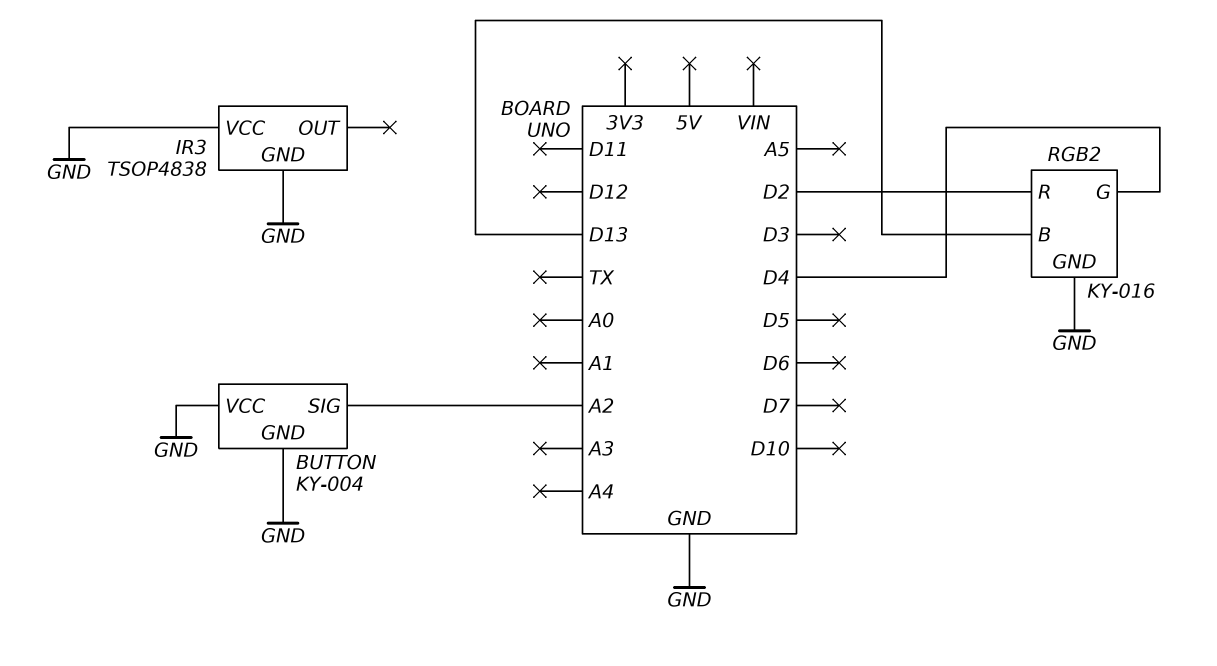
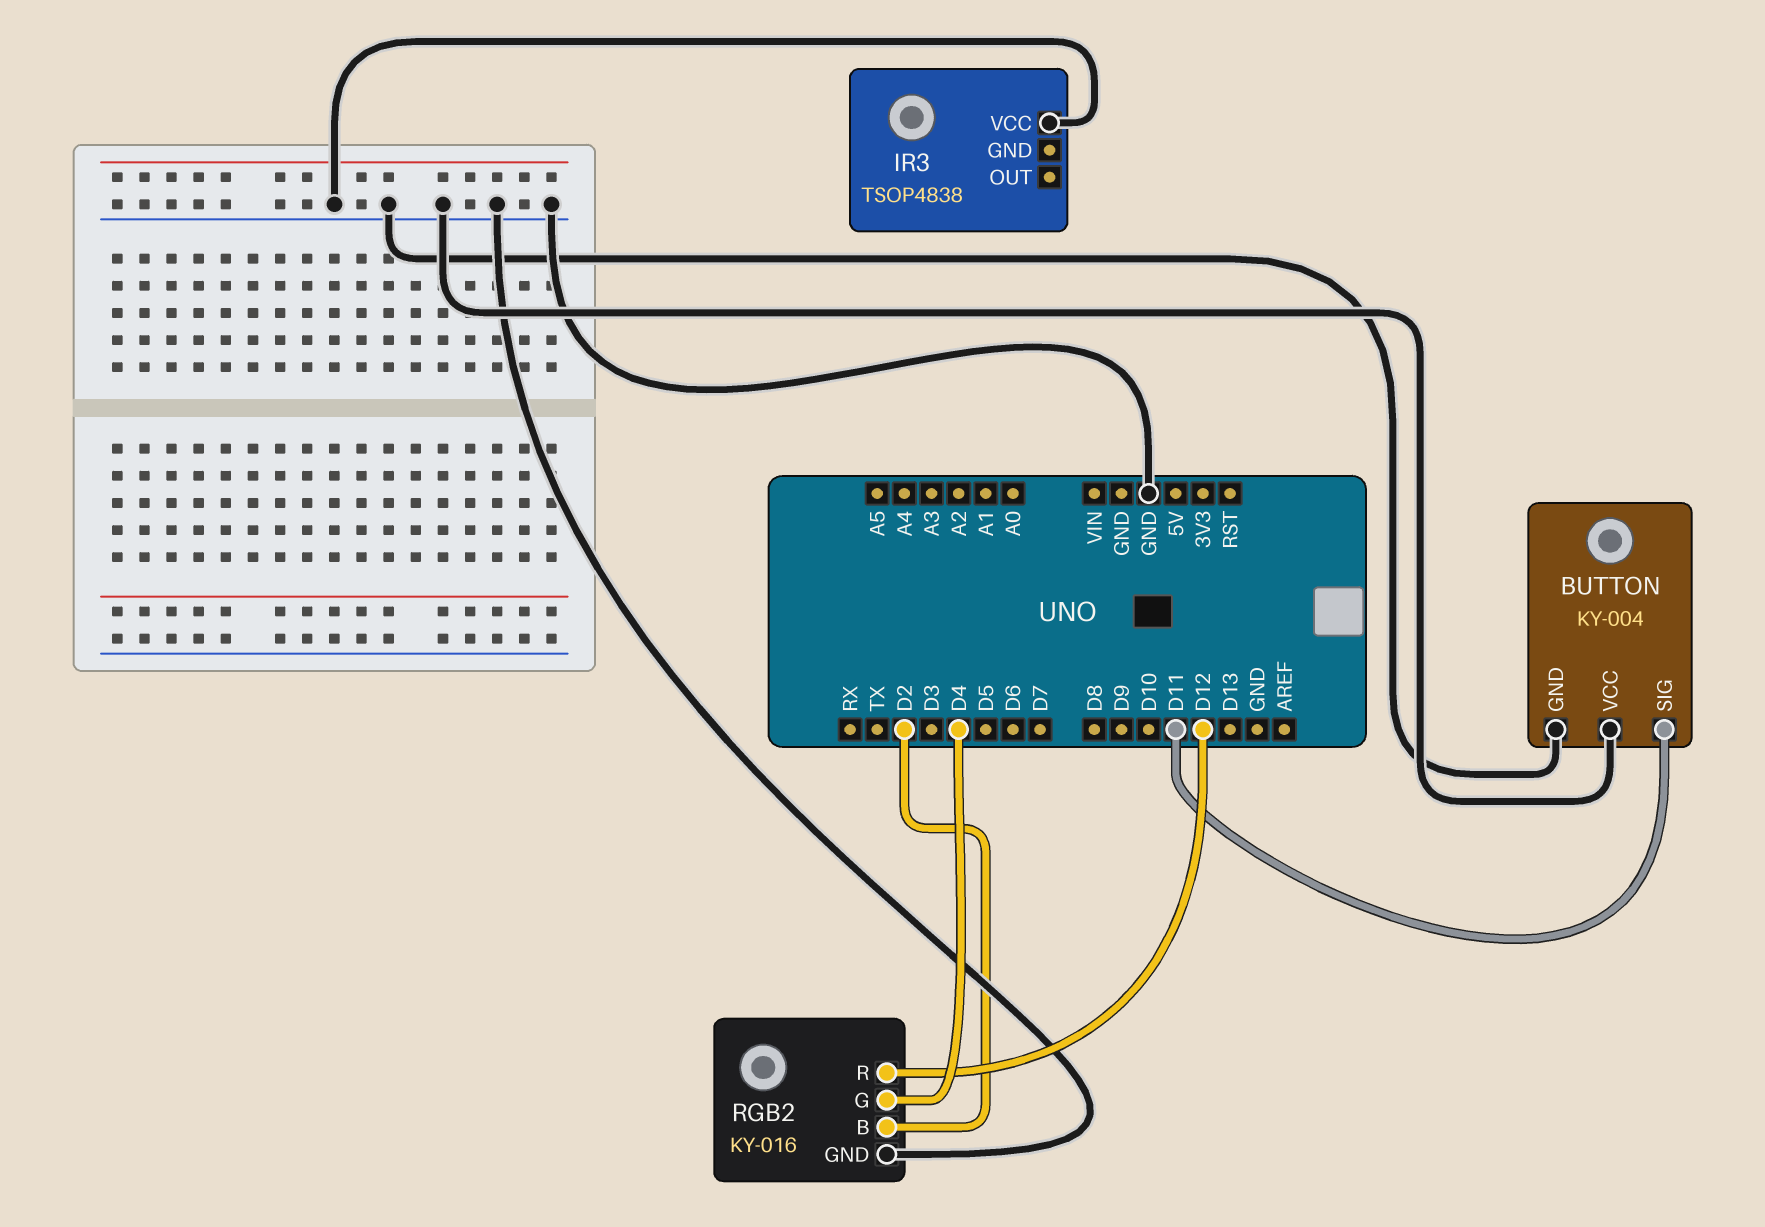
BUTTON pin SIG: A2 -> D11
IR3 pin GND: GND -> none
RGB2 pin B: D13 -> D2
RGB2 pin R: D2 -> D12

